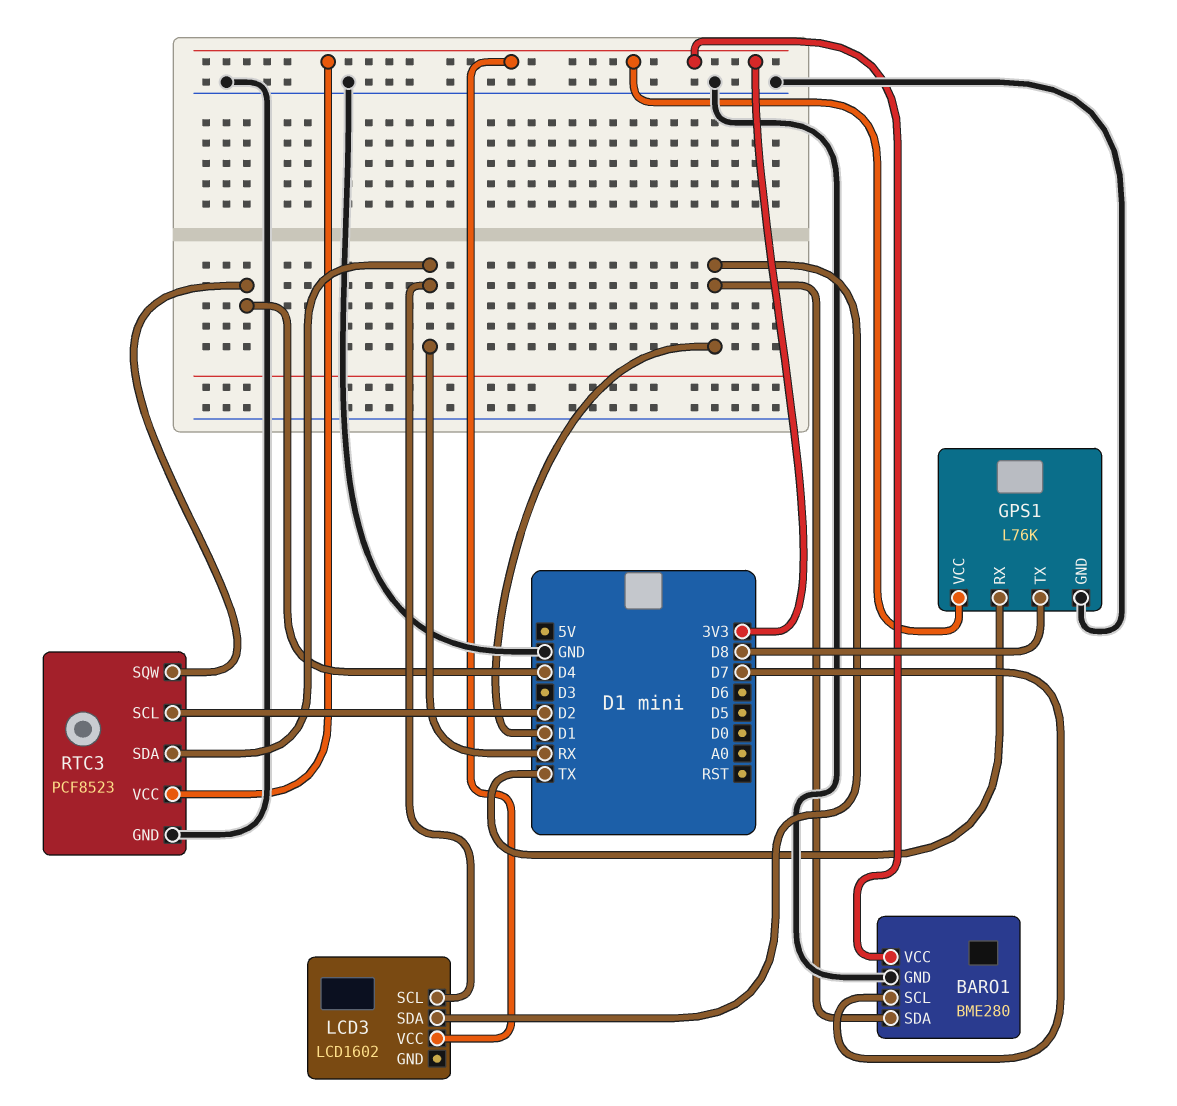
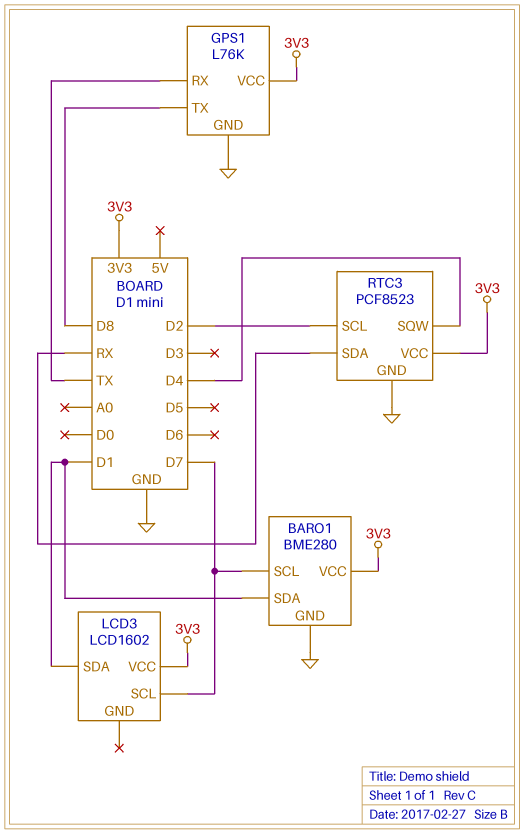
LCD3 pin SCL: RX -> D7

